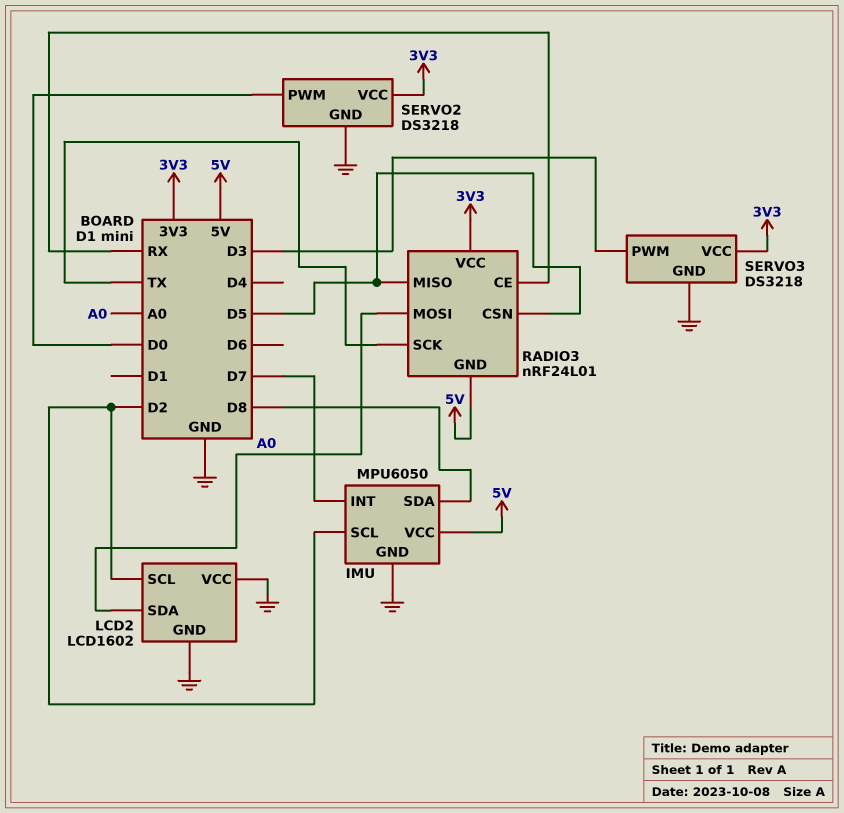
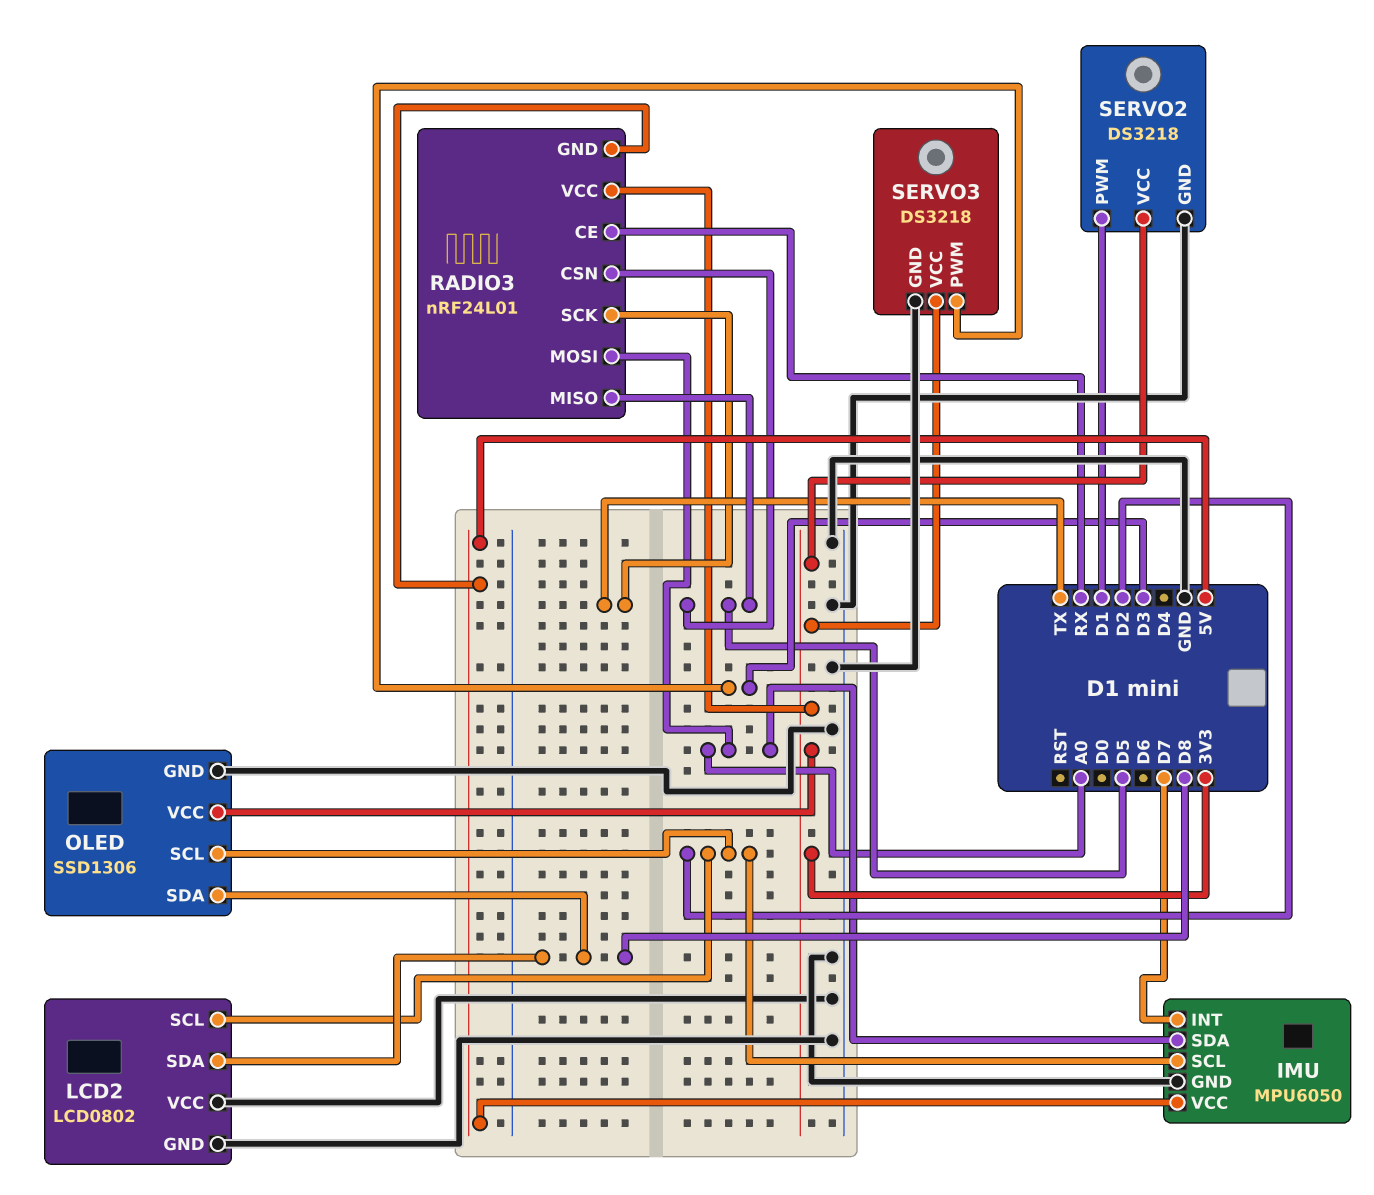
IMU pin SDA: D8 -> A0
LCD2: LCD1602 -> LCD0802
LCD2 pin SDA: A0 -> D8
OLED: none -> SSD1306
OLED pin GND: none -> GND
OLED pin SCL: none -> D2
OLED pin SDA: none -> D8
OLED pin VCC: none -> 3V3
SERVO2 pin PWM: D0 -> D1

